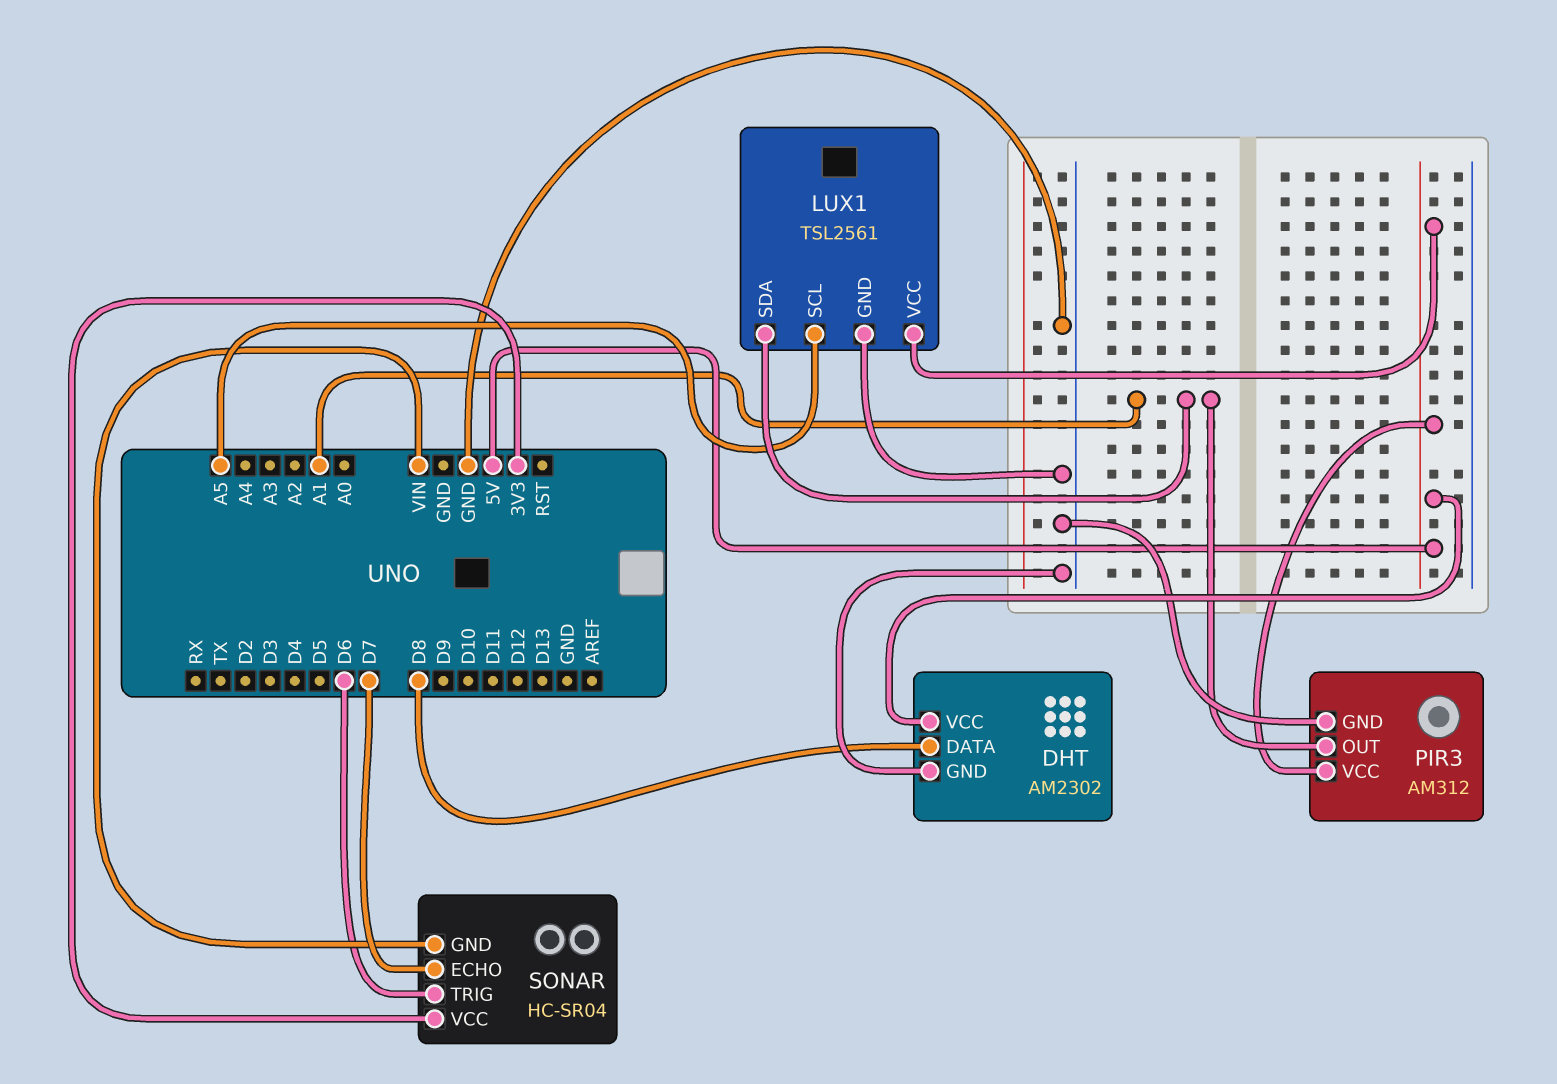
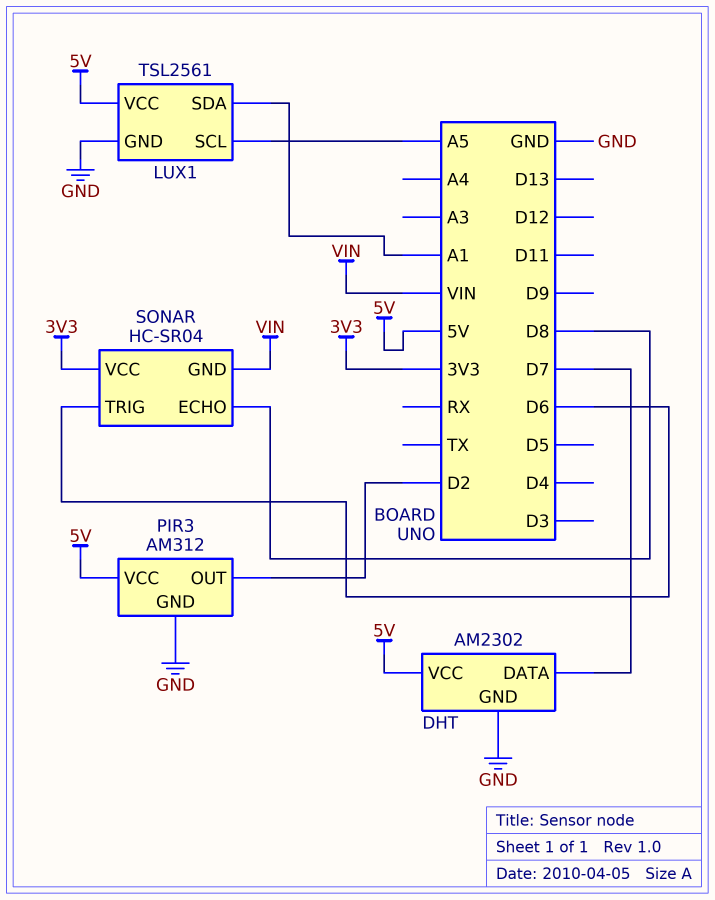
DHT pin DATA: D8 -> D7
PIR3 pin OUT: A1 -> D2
SONAR pin ECHO: D7 -> D8

